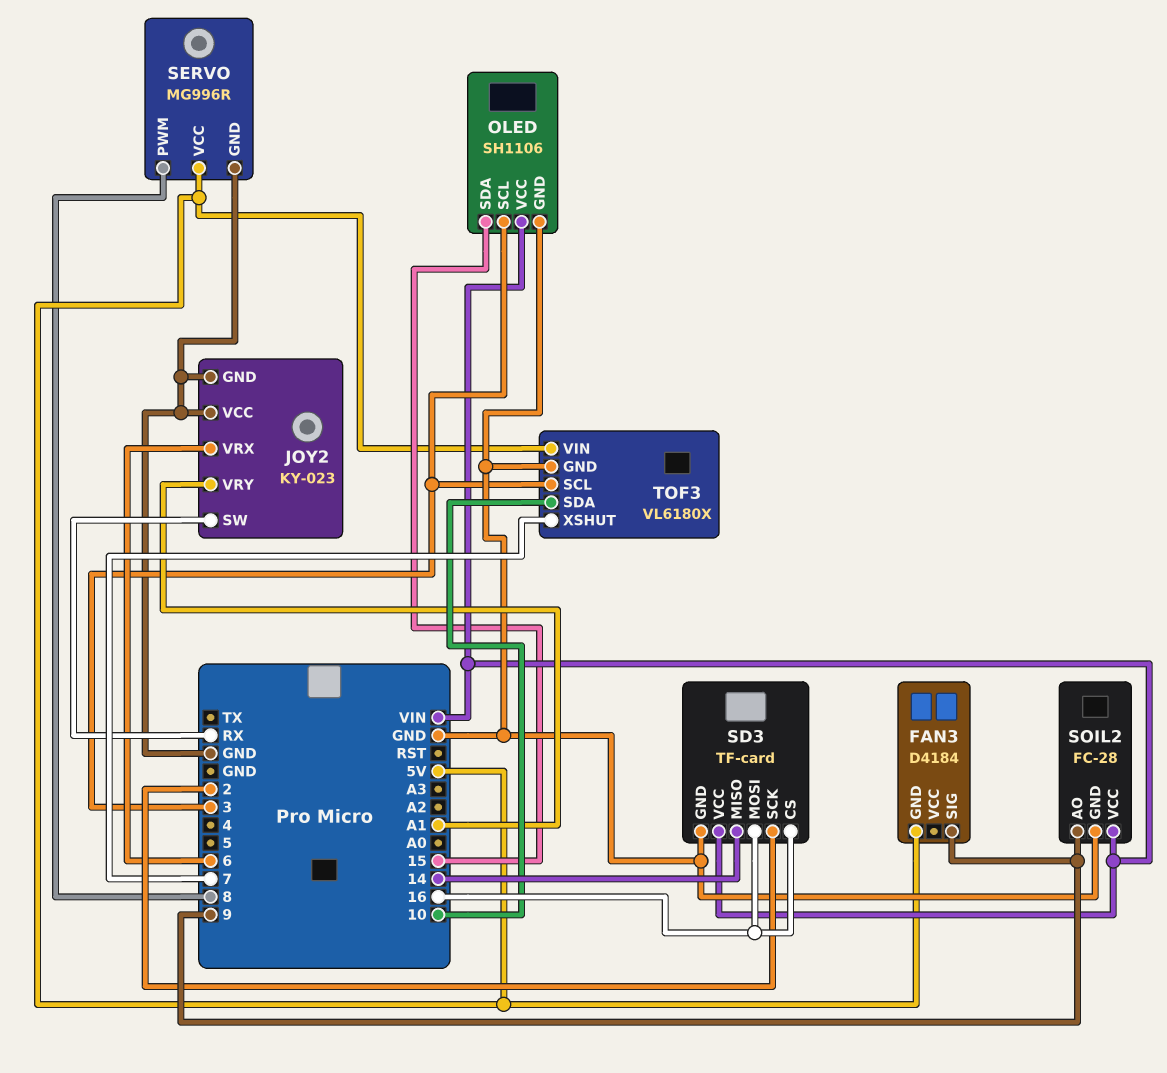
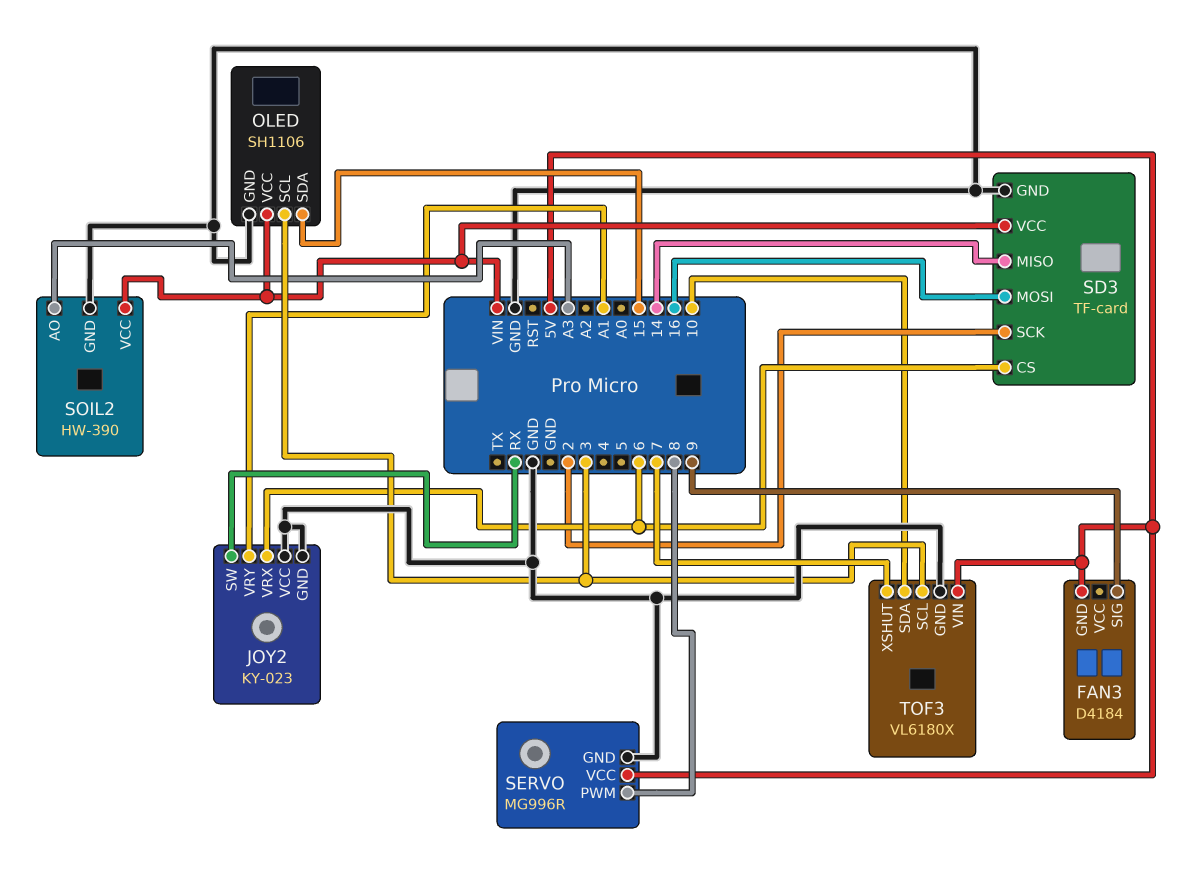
SD3 pin CS: 16 -> 6
SOIL2: FC-28 -> HW-390
SOIL2 pin AO: 9 -> A3

